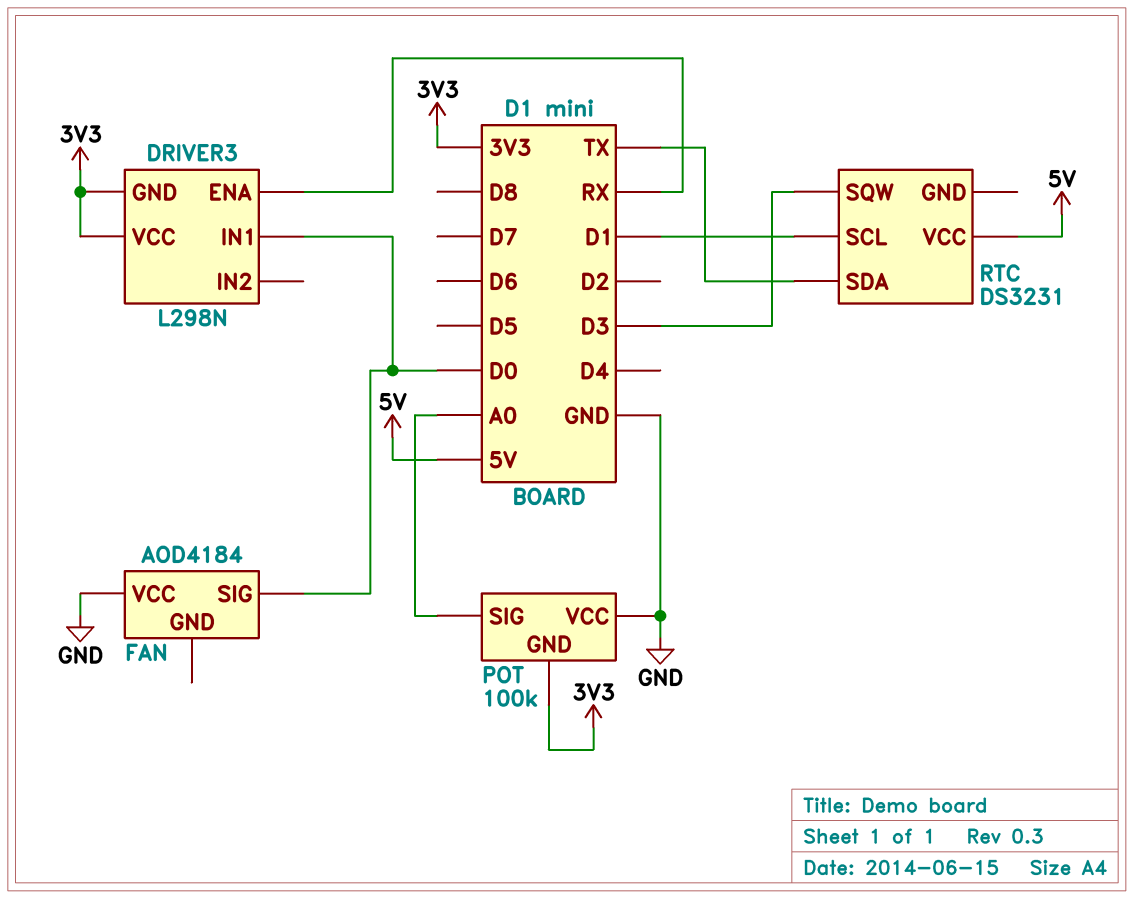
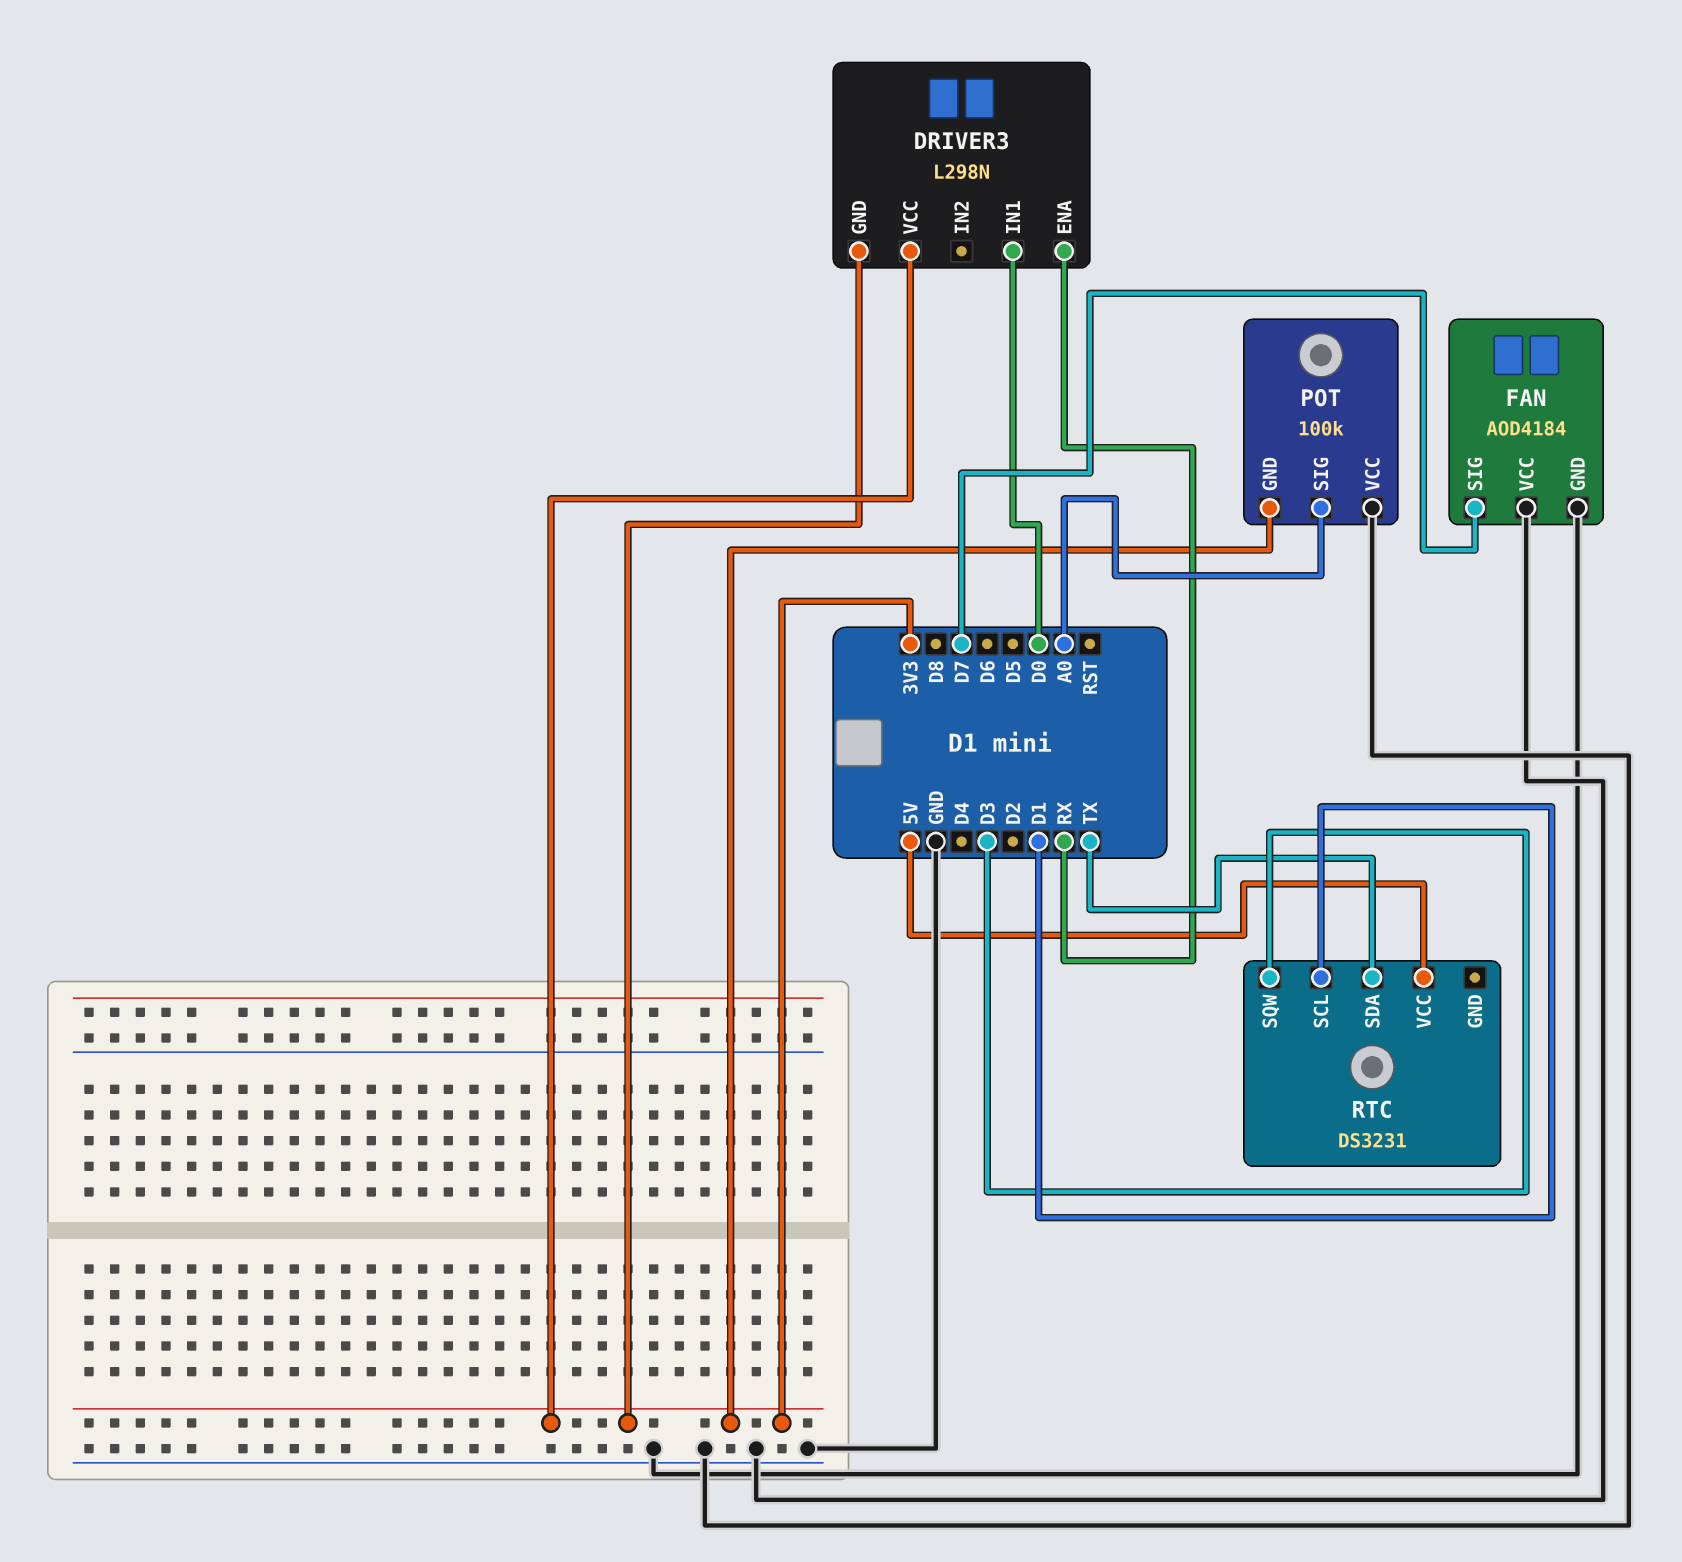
FAN pin GND: none -> GND
FAN pin SIG: D0 -> D7

